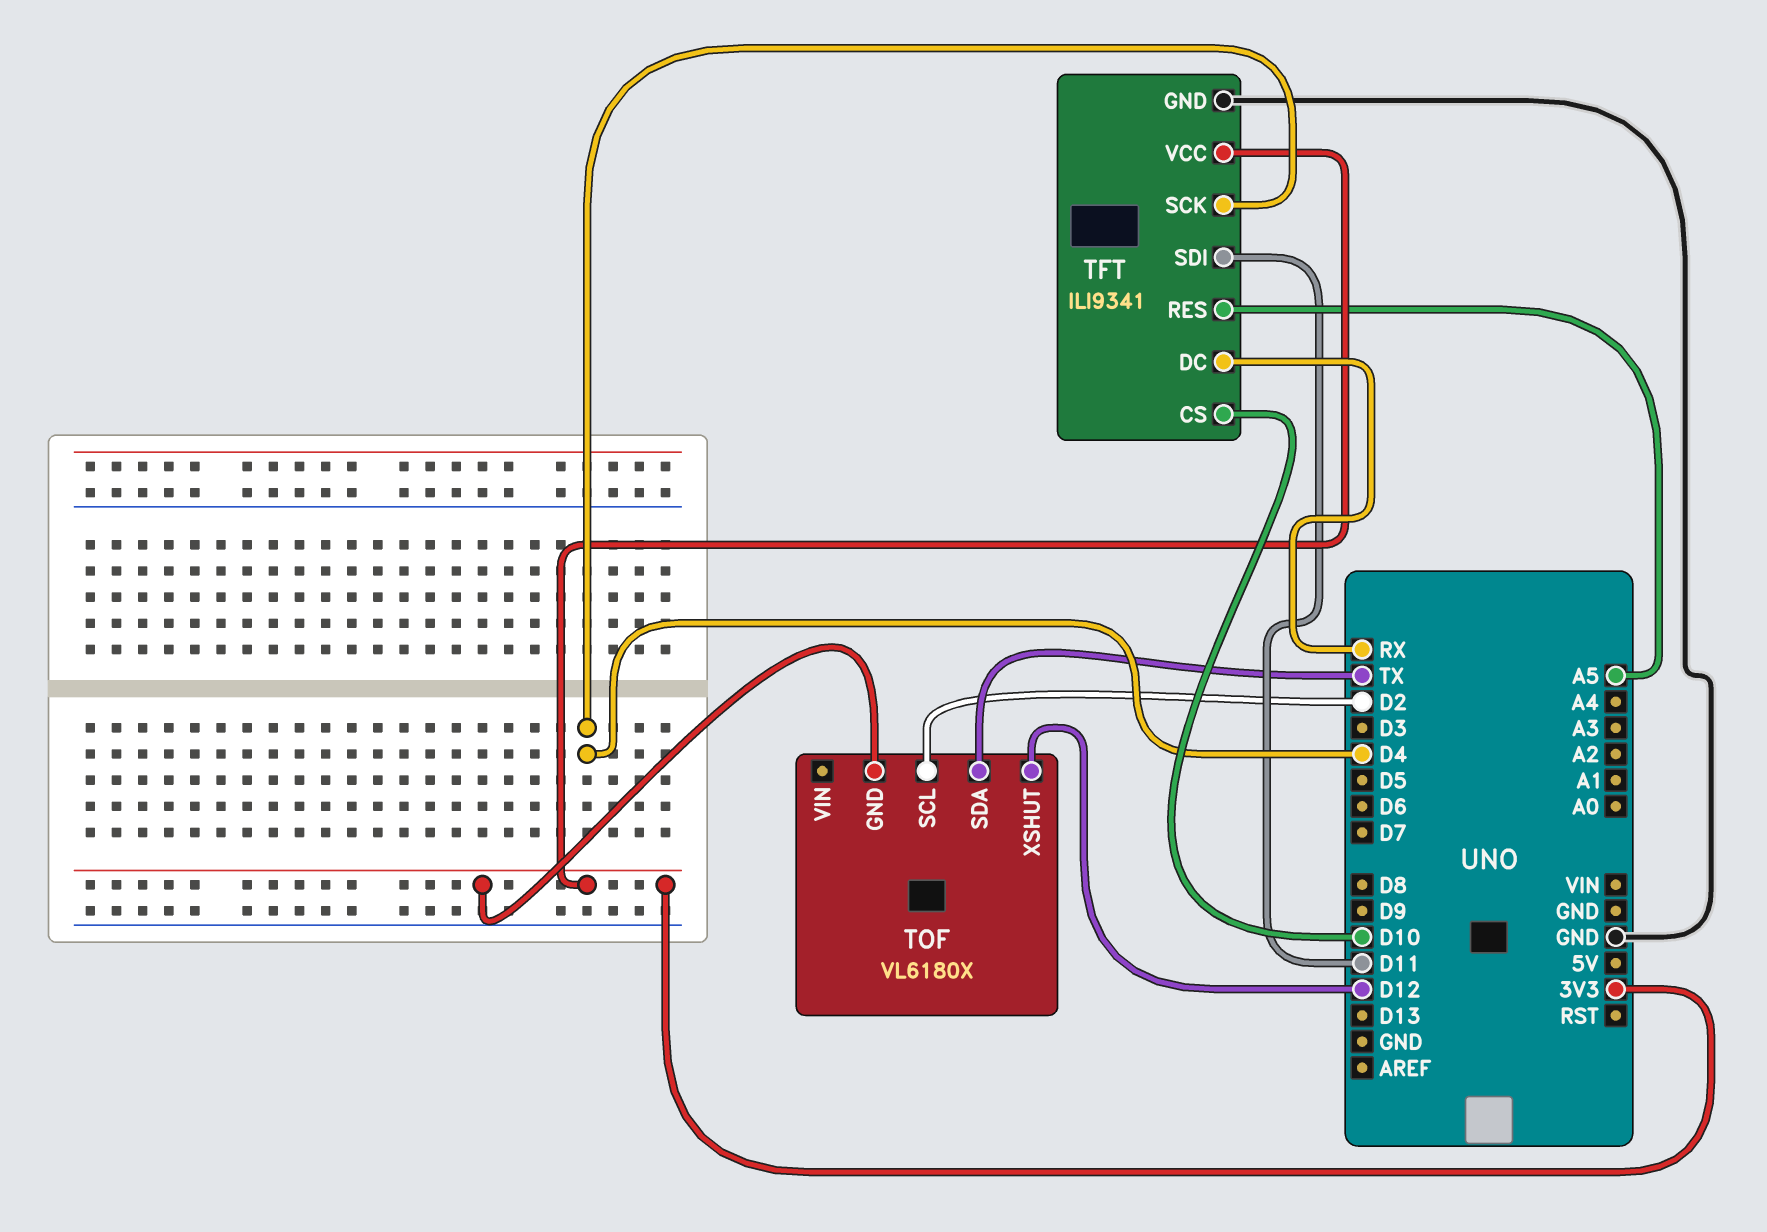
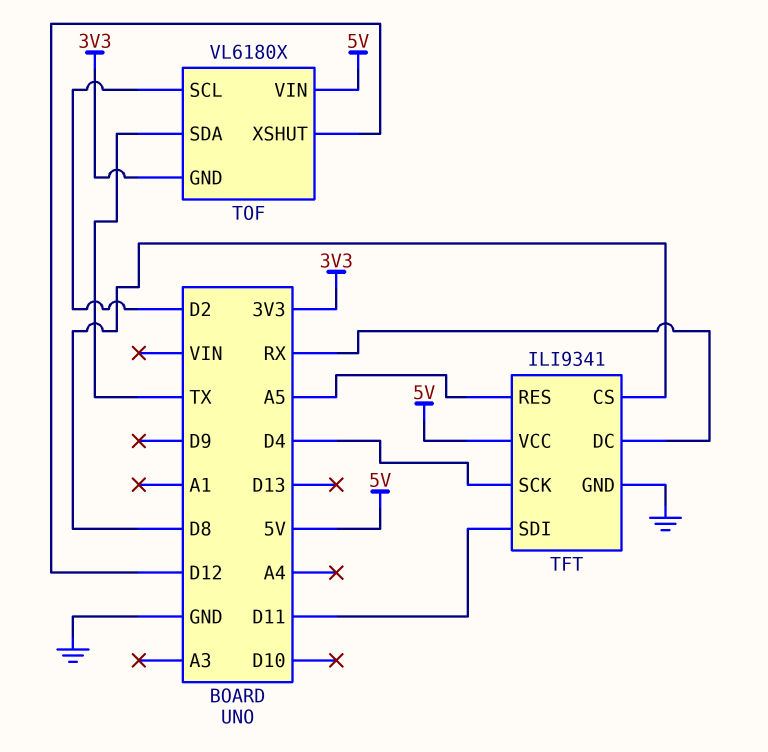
TFT pin CS: D10 -> D8
TFT pin VCC: 3V3 -> 5V
TOF pin VIN: none -> 5V

